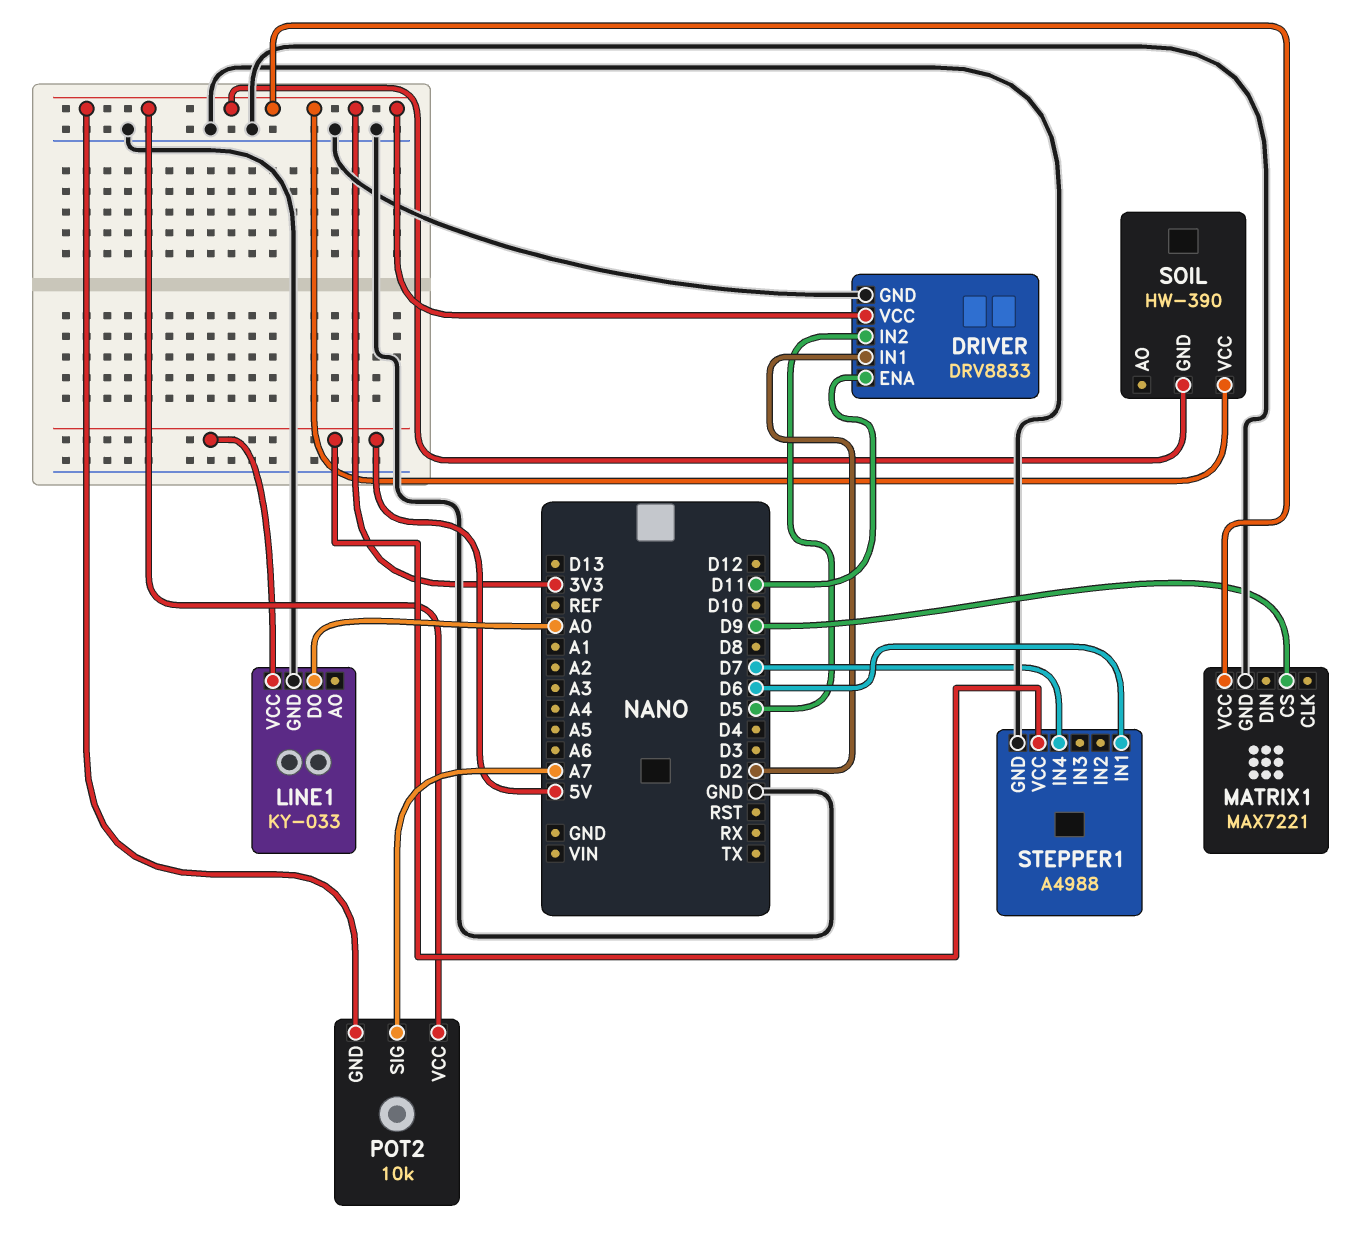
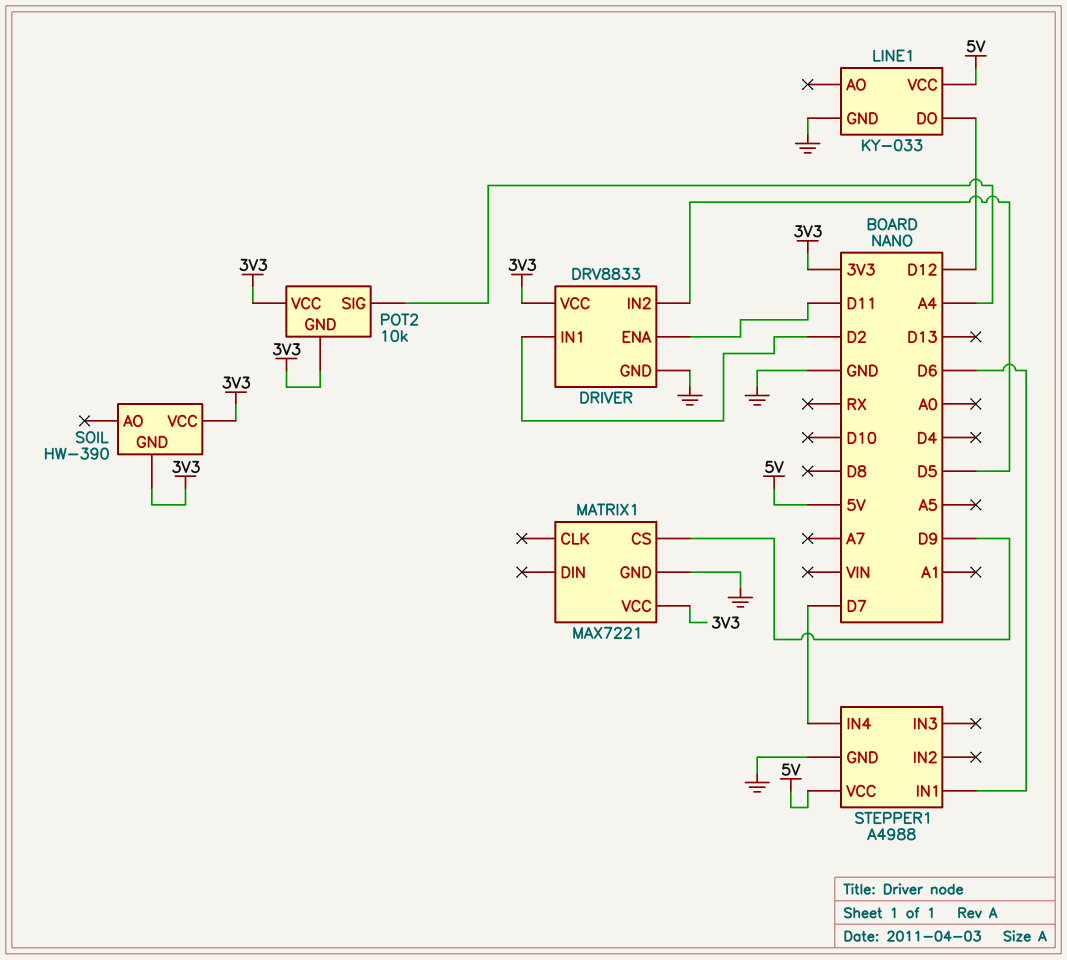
LINE1 pin DO: A0 -> D12
POT2 pin SIG: A7 -> A4

